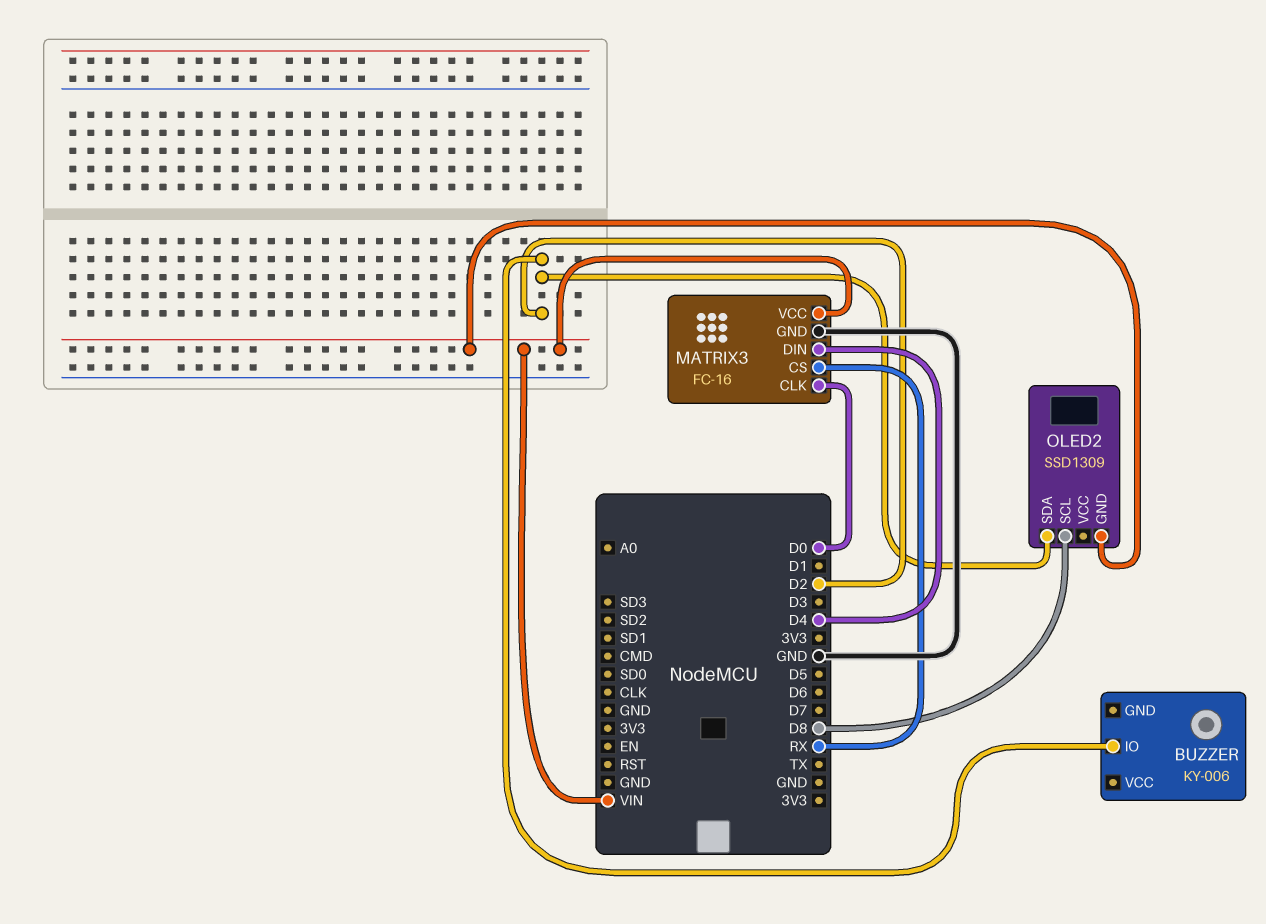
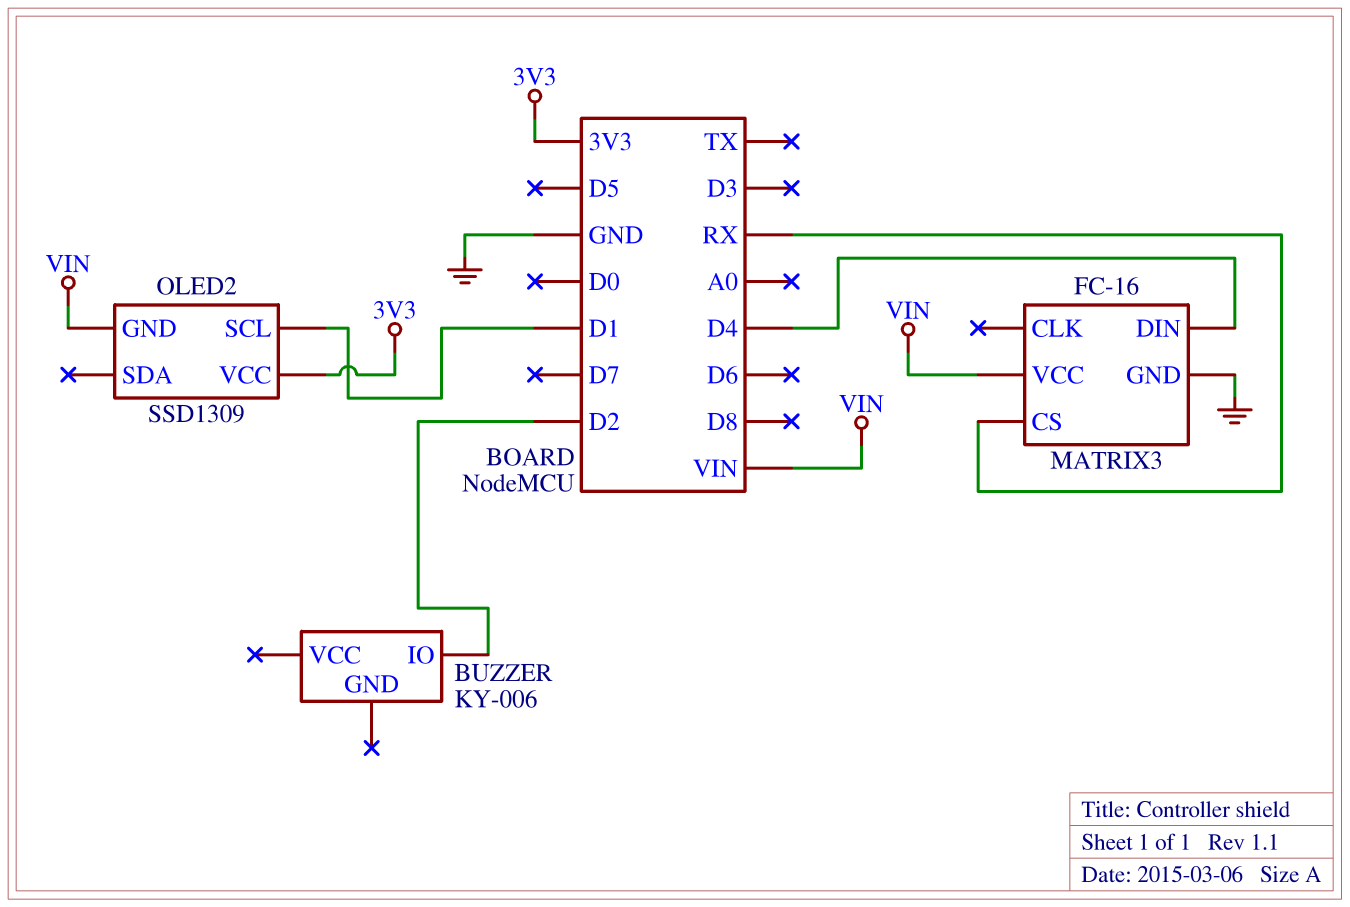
MATRIX3 pin CLK: D0 -> none
OLED2 pin SCL: D8 -> D1
OLED2 pin SDA: D2 -> none
OLED2 pin VCC: none -> 3V3

